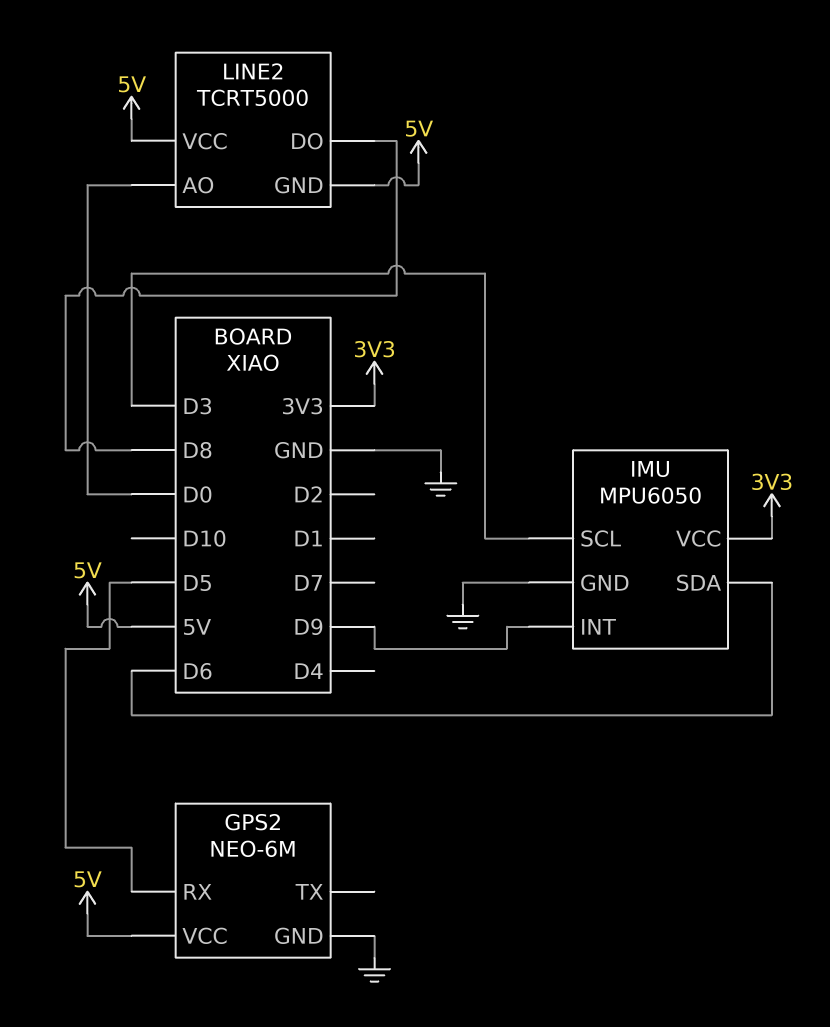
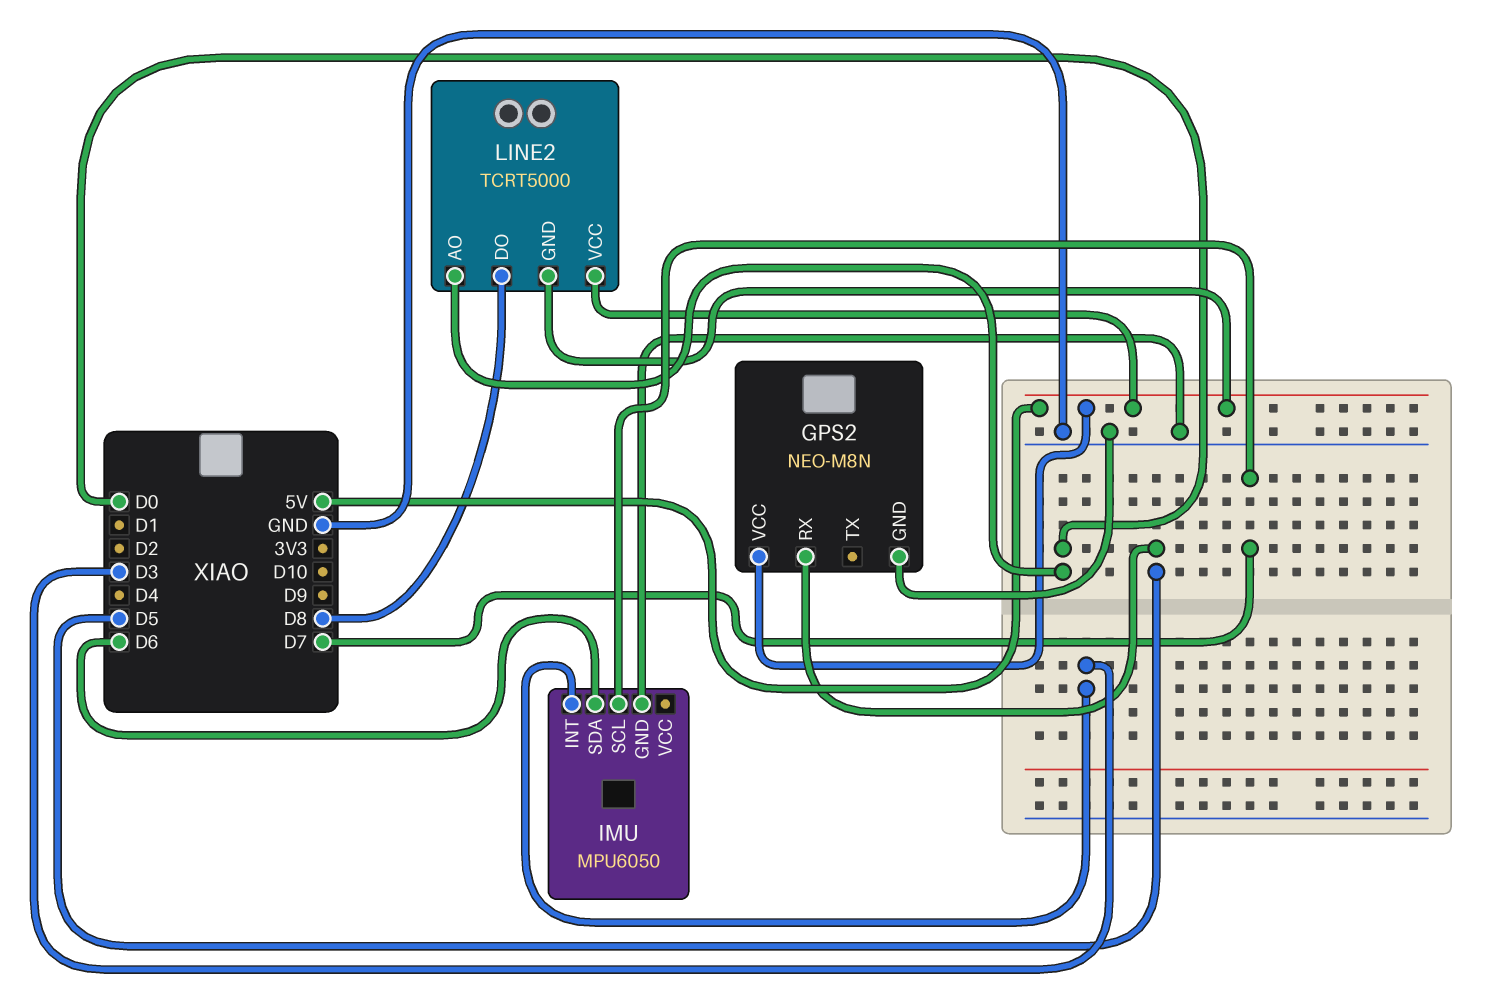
GPS2: NEO-6M -> NEO-M8N
IMU pin INT: D9 -> D3
IMU pin SCL: D3 -> D7
IMU pin VCC: 3V3 -> none

